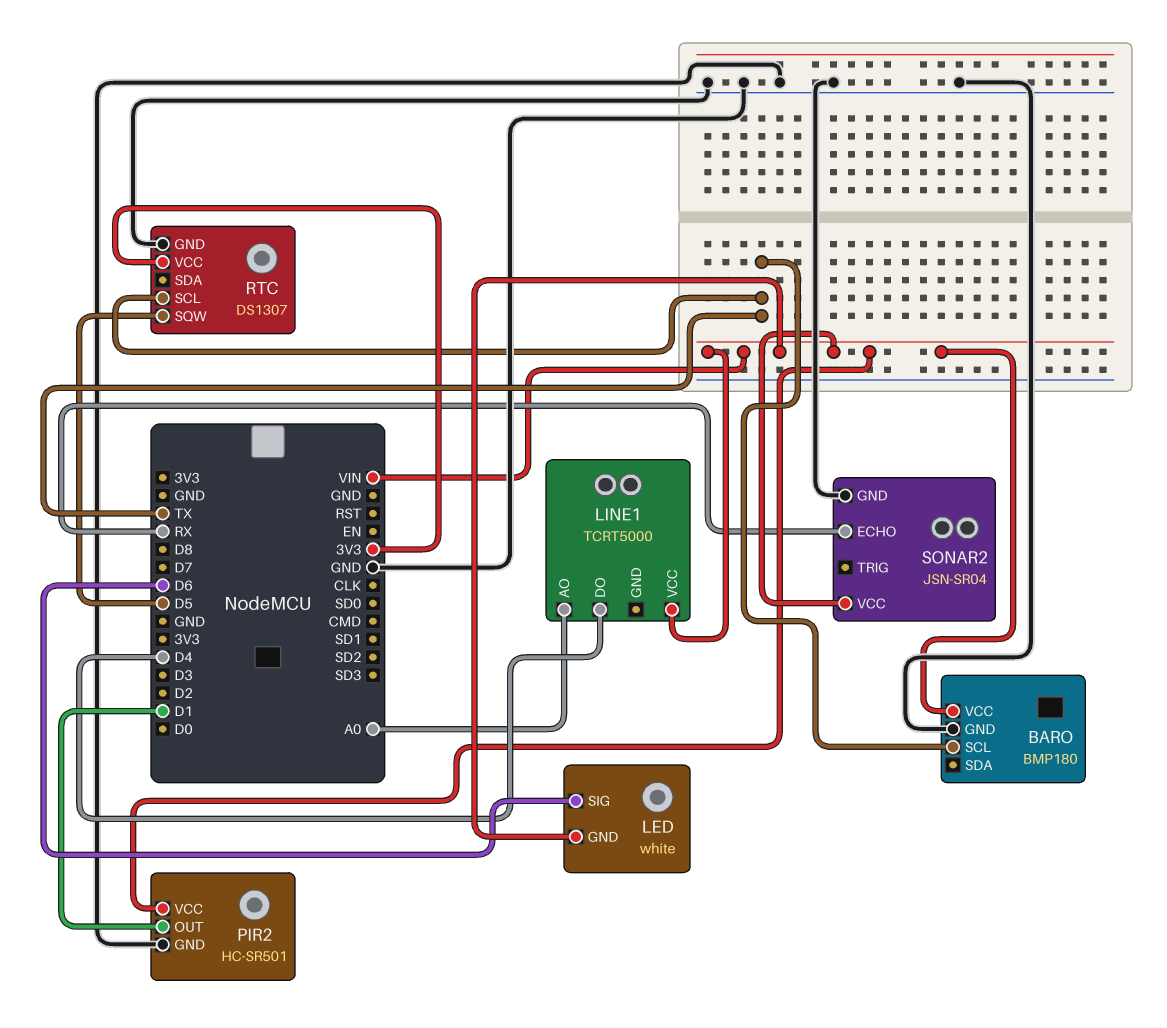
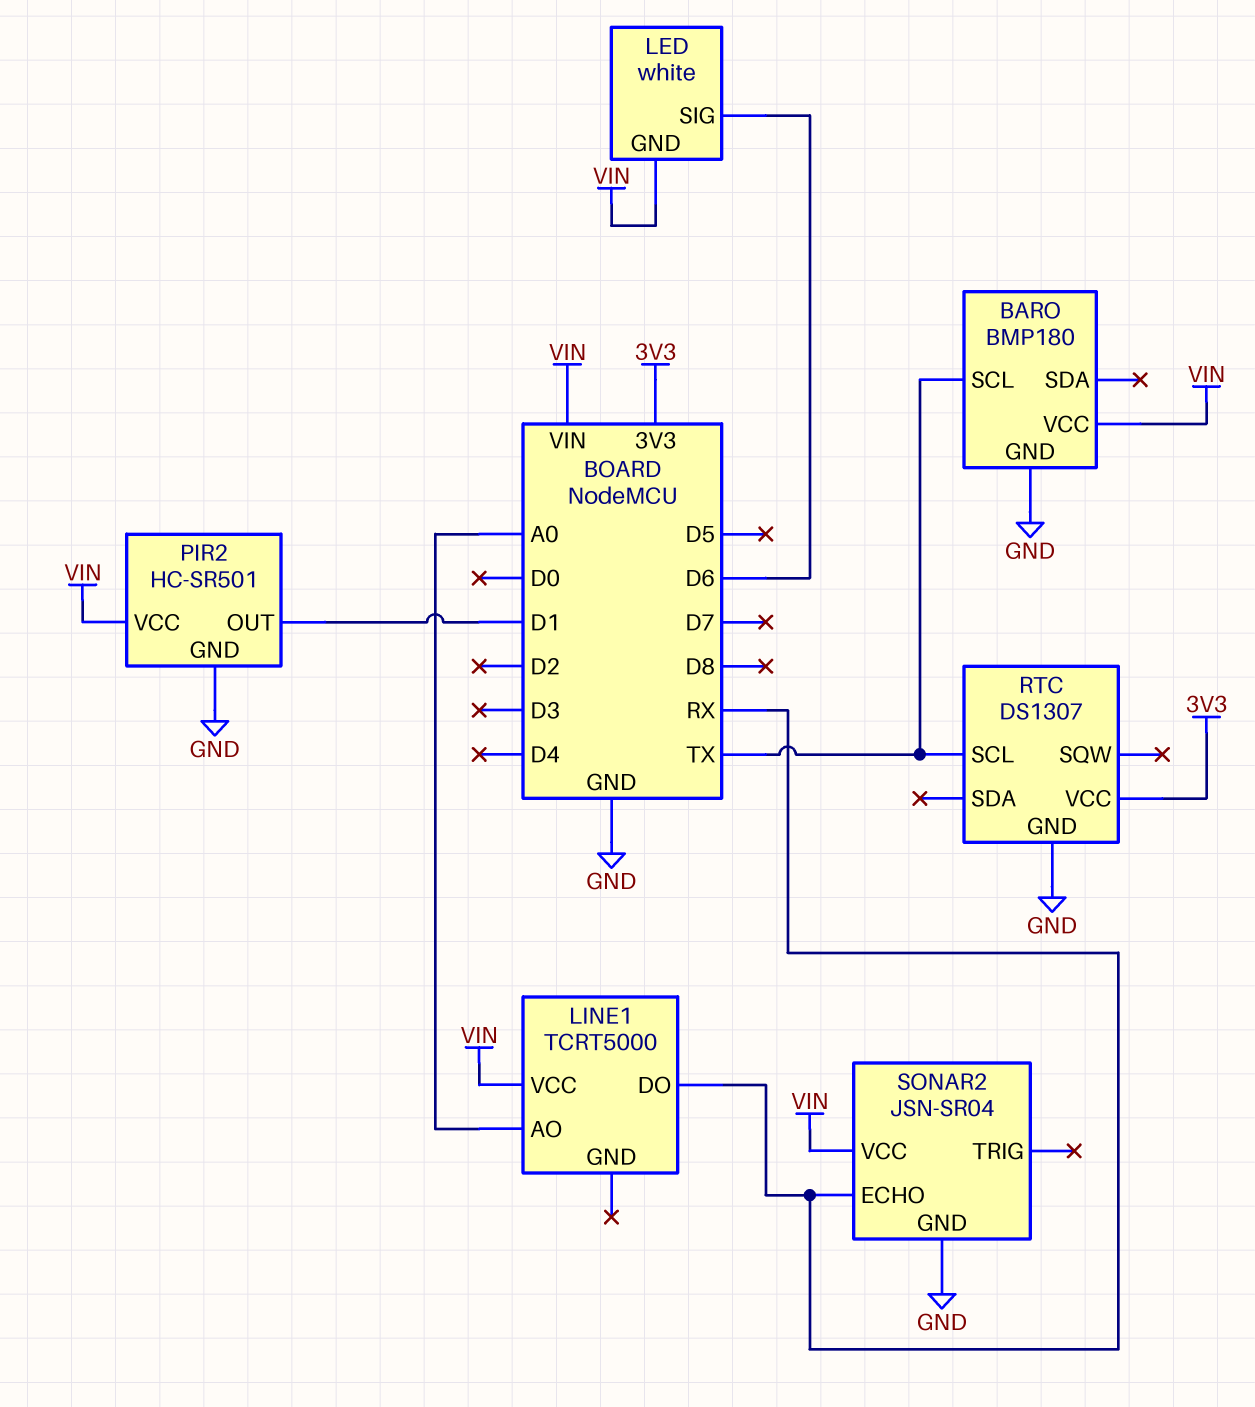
LINE1 pin DO: D4 -> RX
RTC pin SQW: D5 -> none

